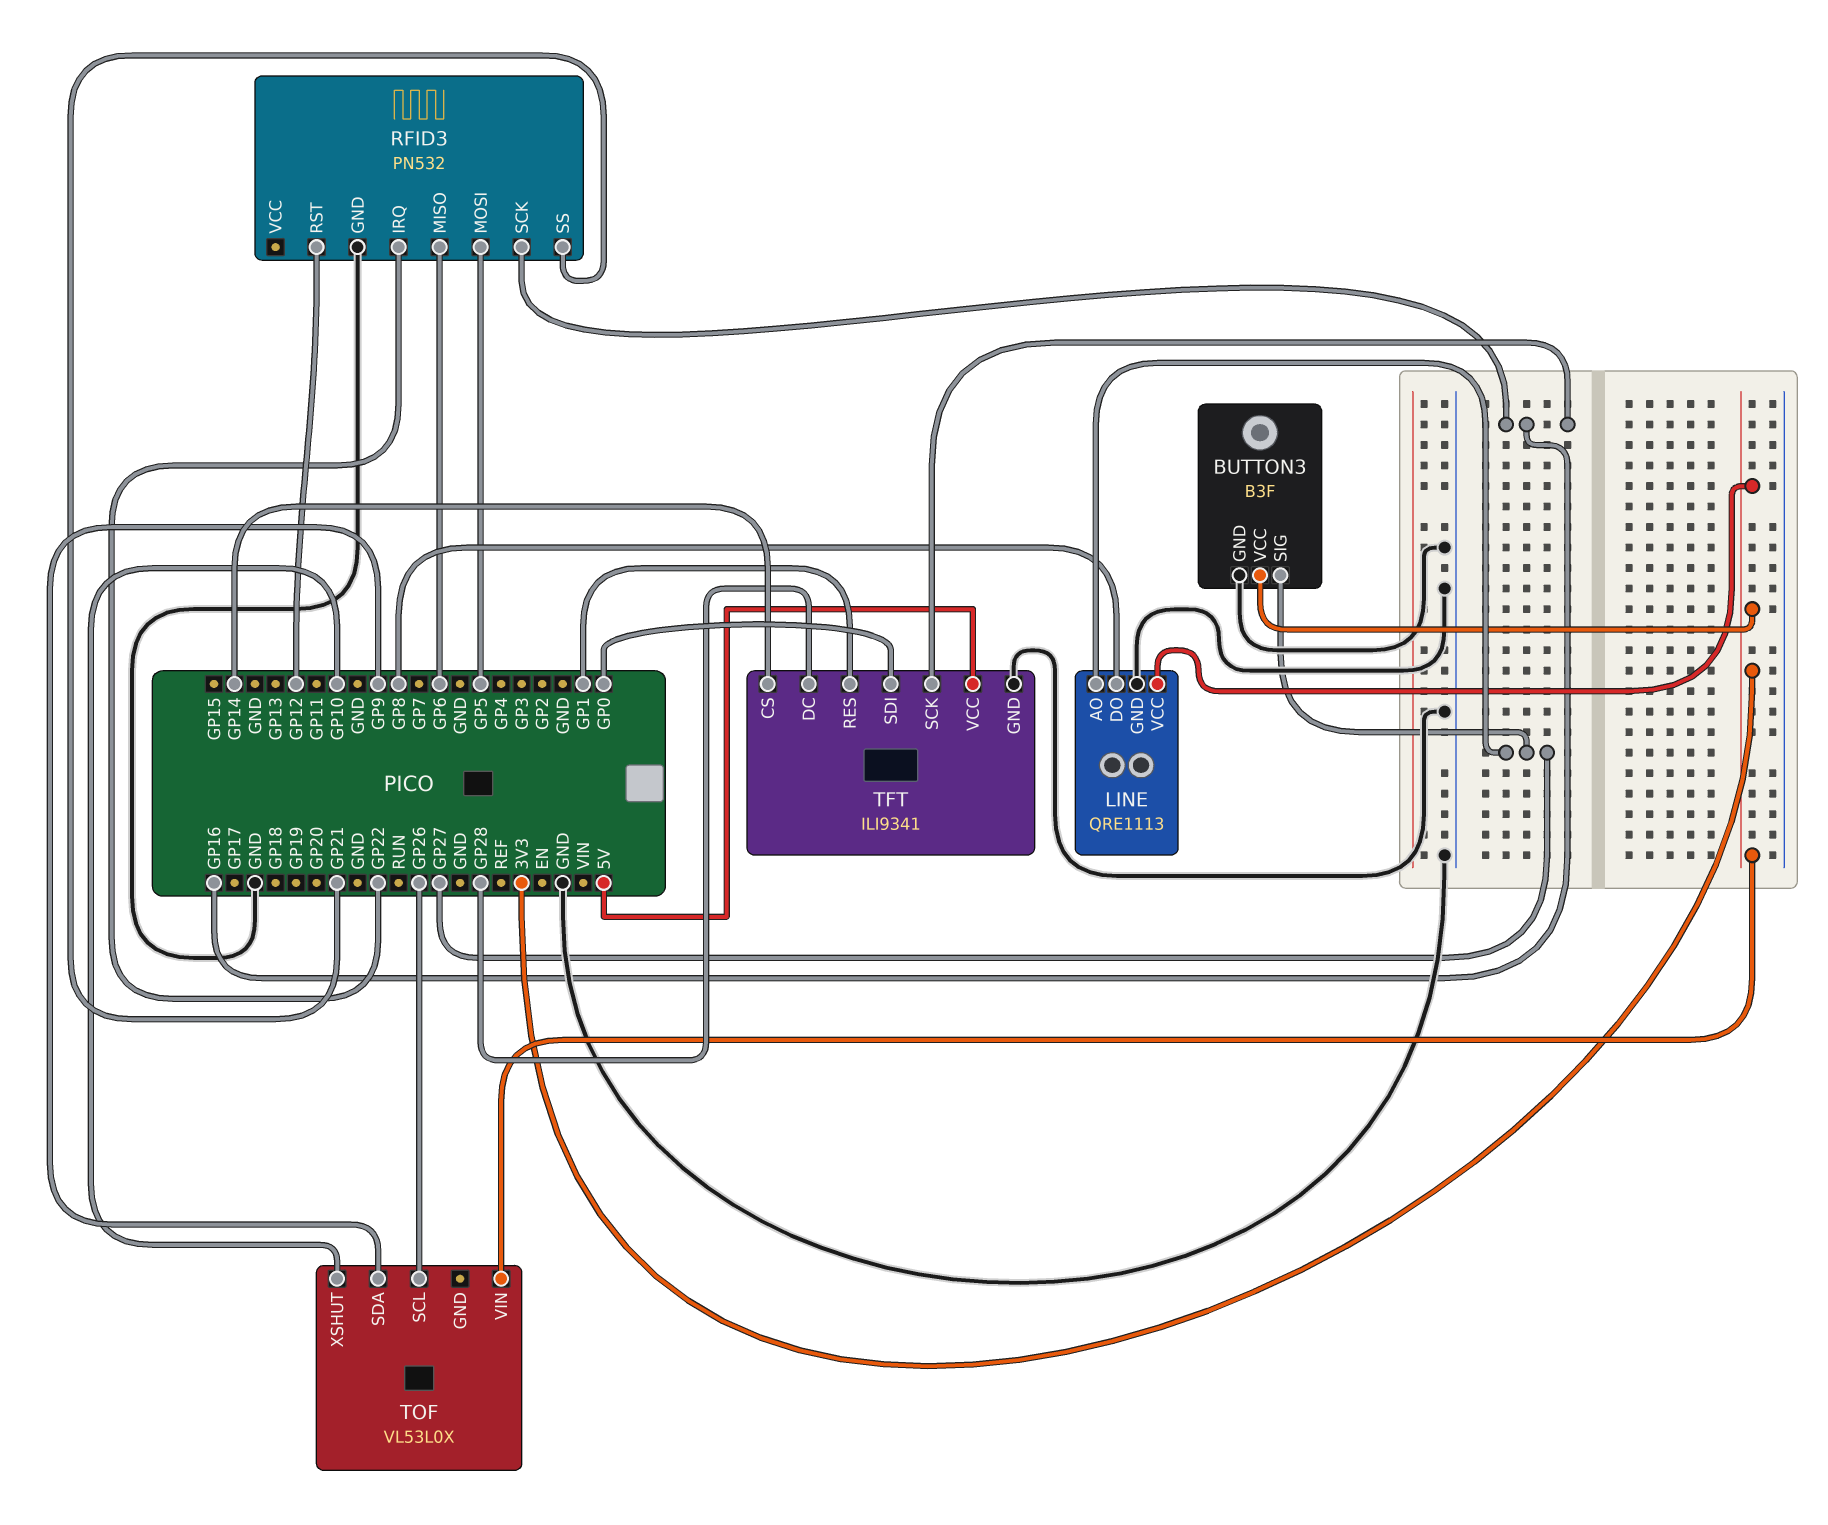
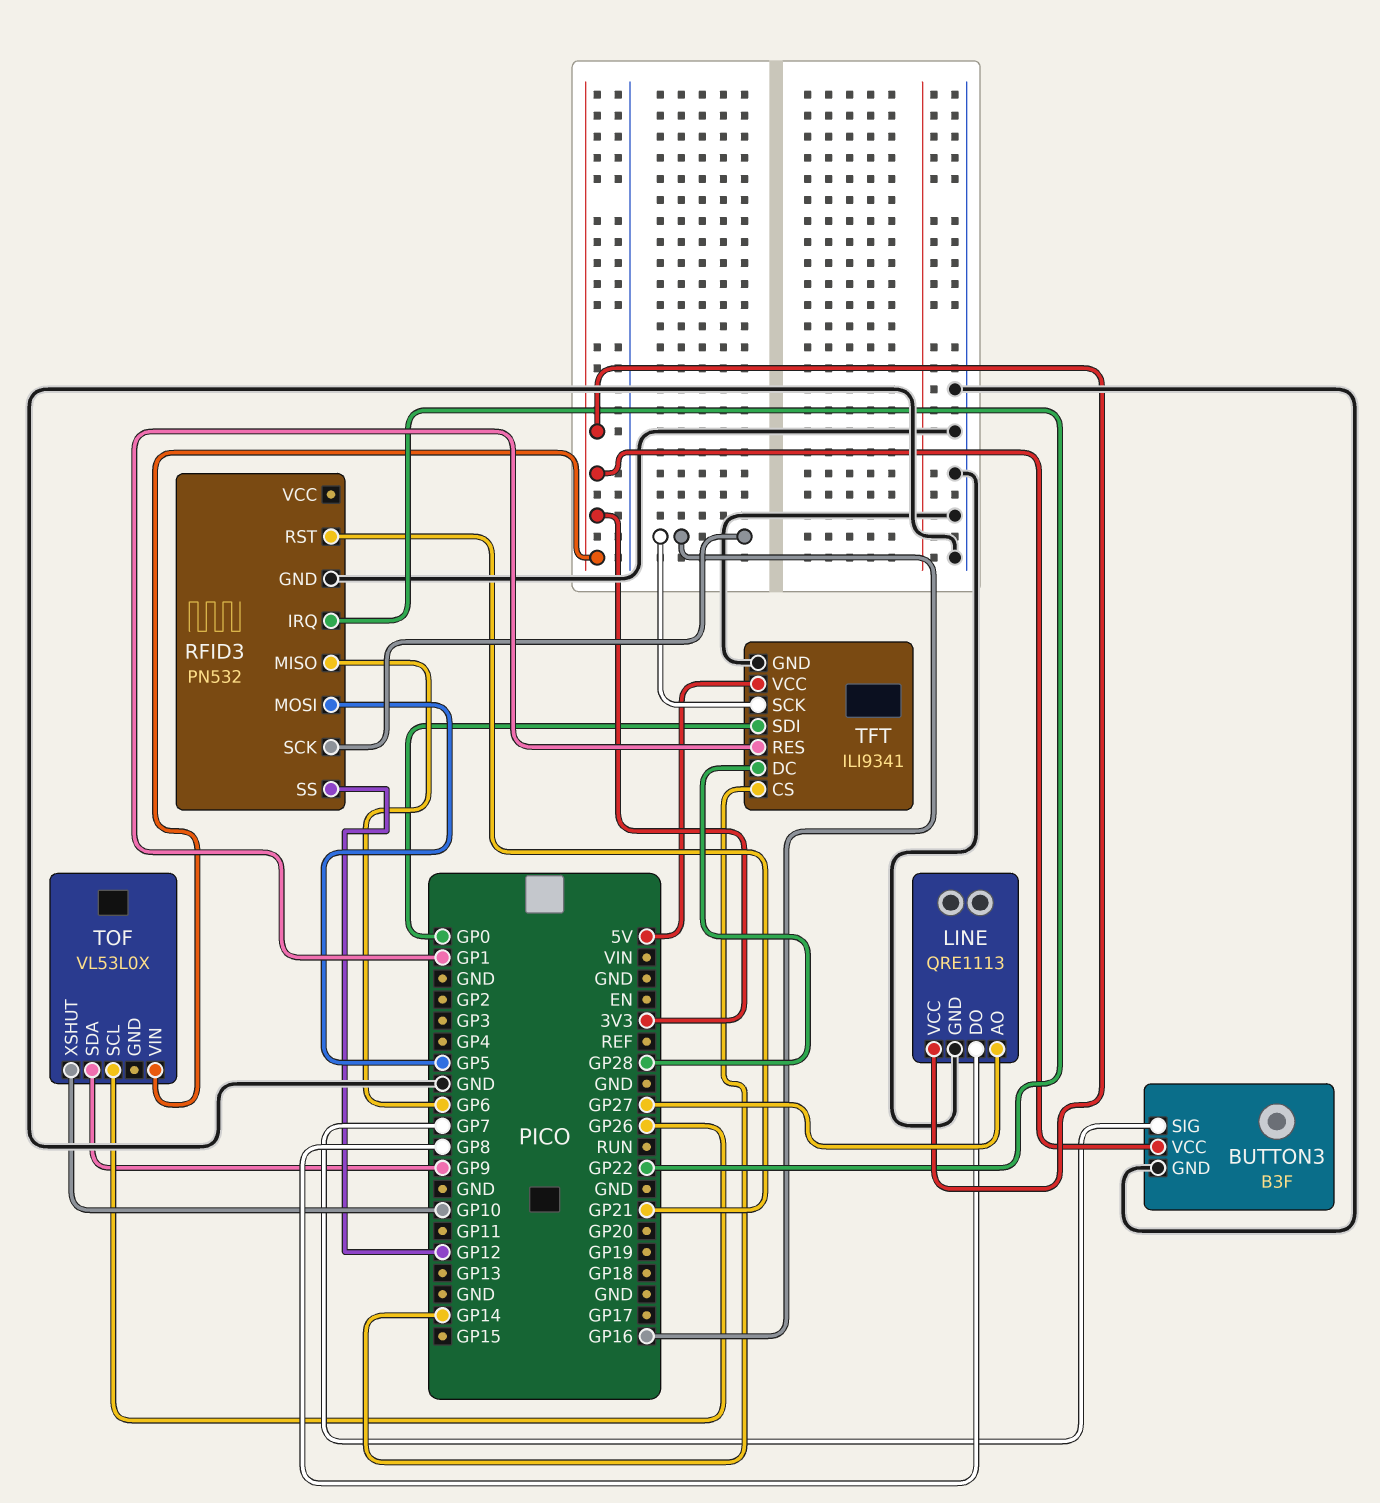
BUTTON3 pin SIG: GP27 -> GP7
RFID3 pin RST: GP12 -> GP21
RFID3 pin SS: GP21 -> GP12

